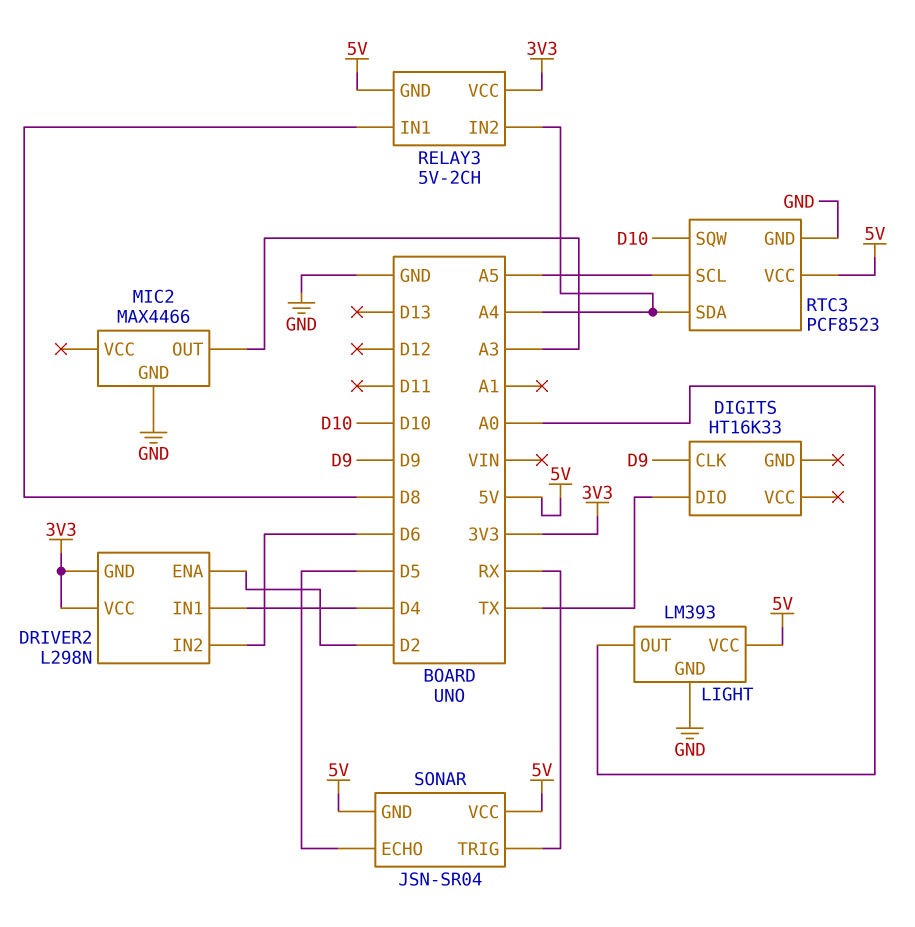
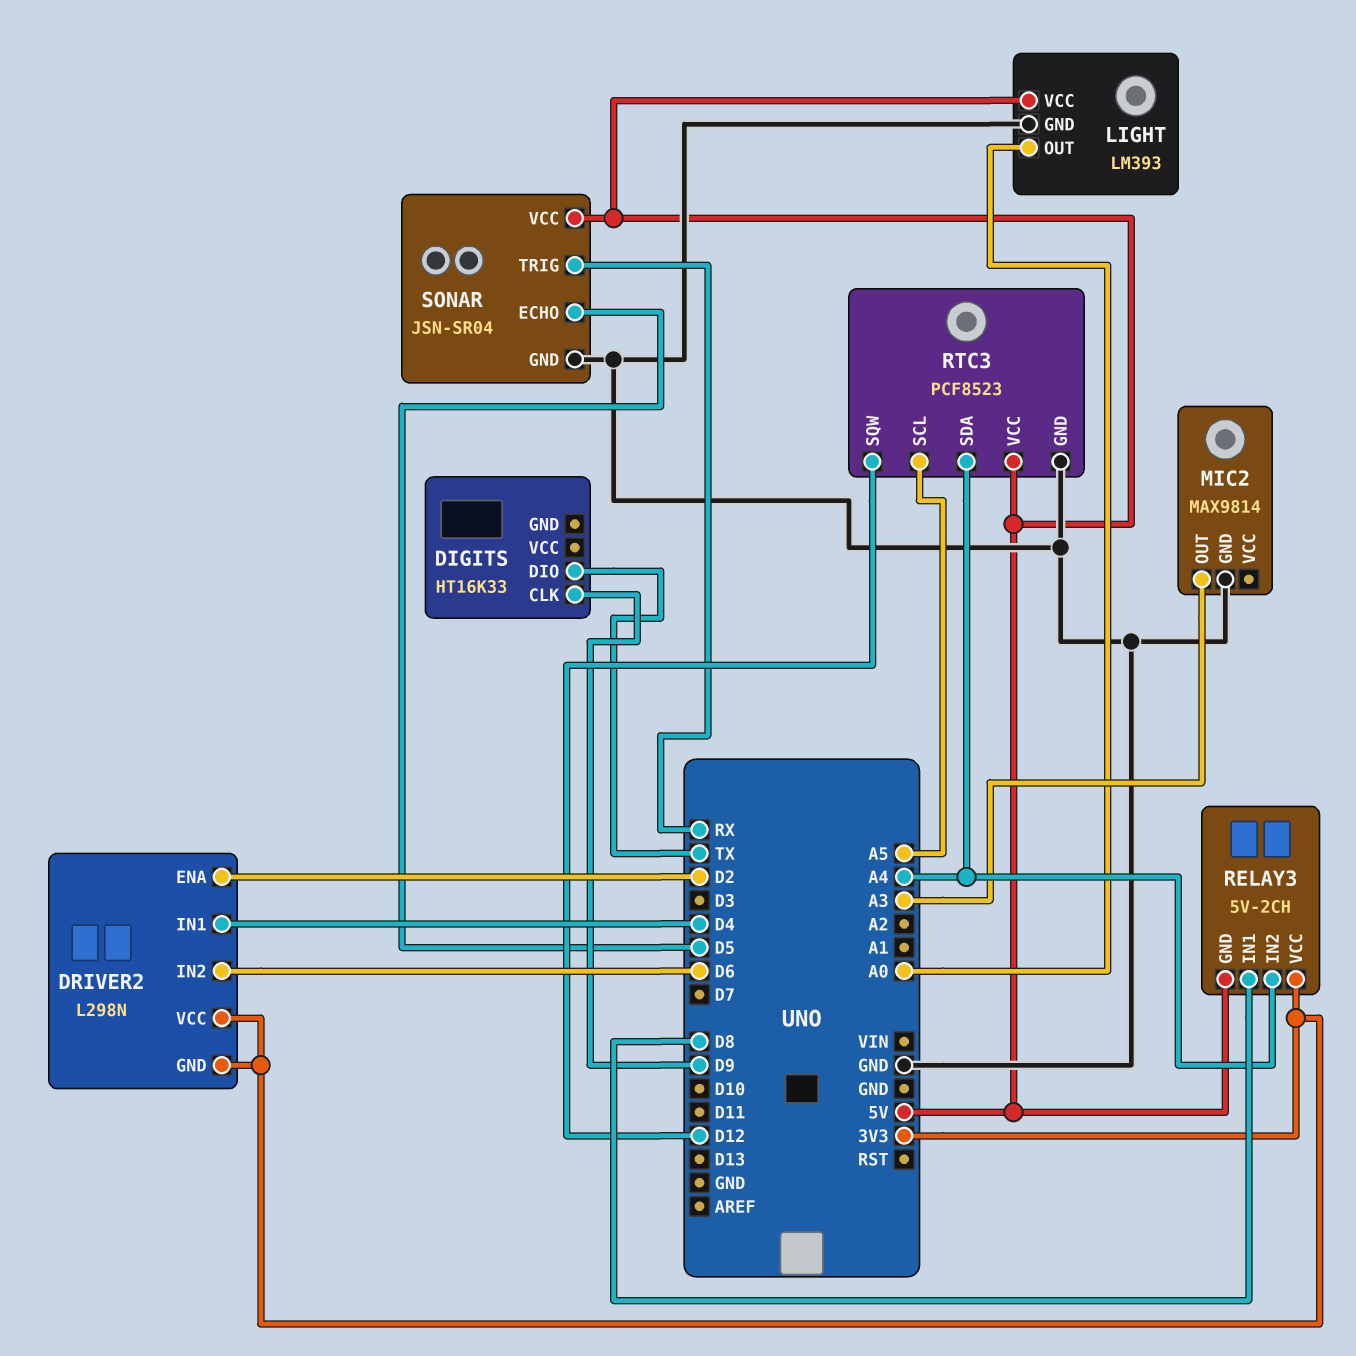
MIC2: MAX4466 -> MAX9814
RTC3 pin SQW: D10 -> D12
SONAR pin GND: 5V -> GND

